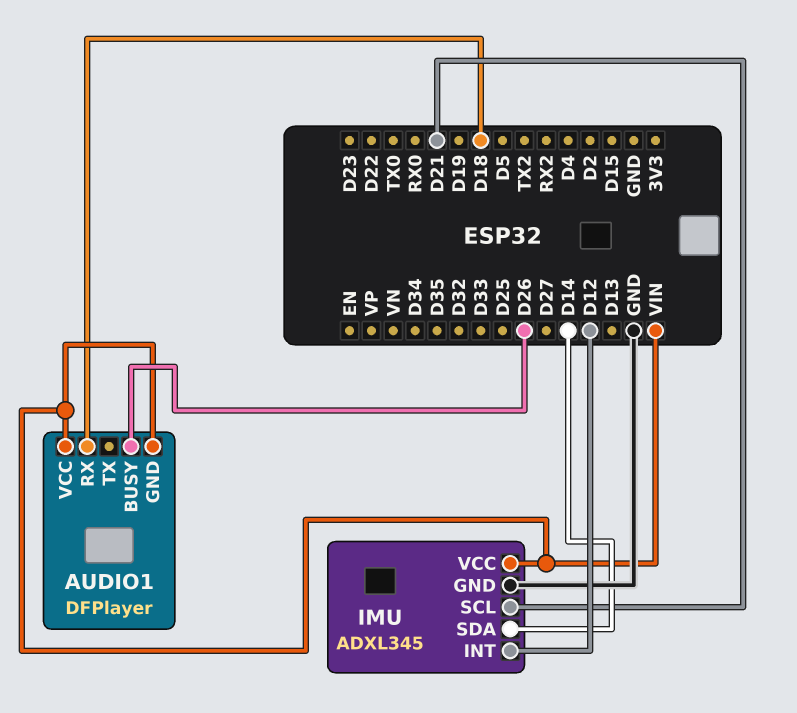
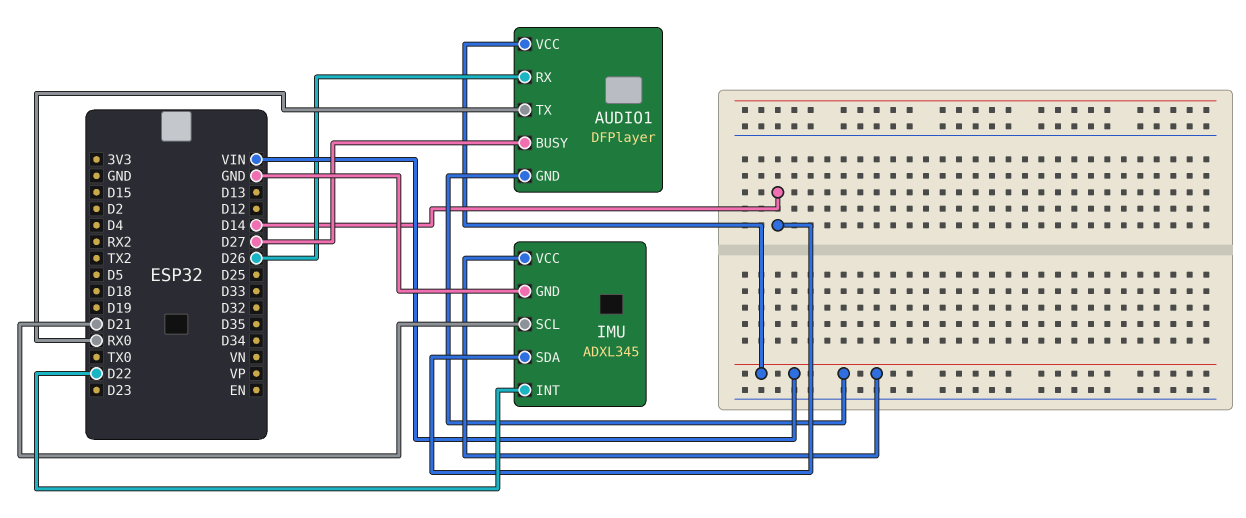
AUDIO1 pin BUSY: D26 -> D27
AUDIO1 pin RX: D18 -> D26
AUDIO1 pin TX: none -> RX0
IMU pin INT: D12 -> D22

